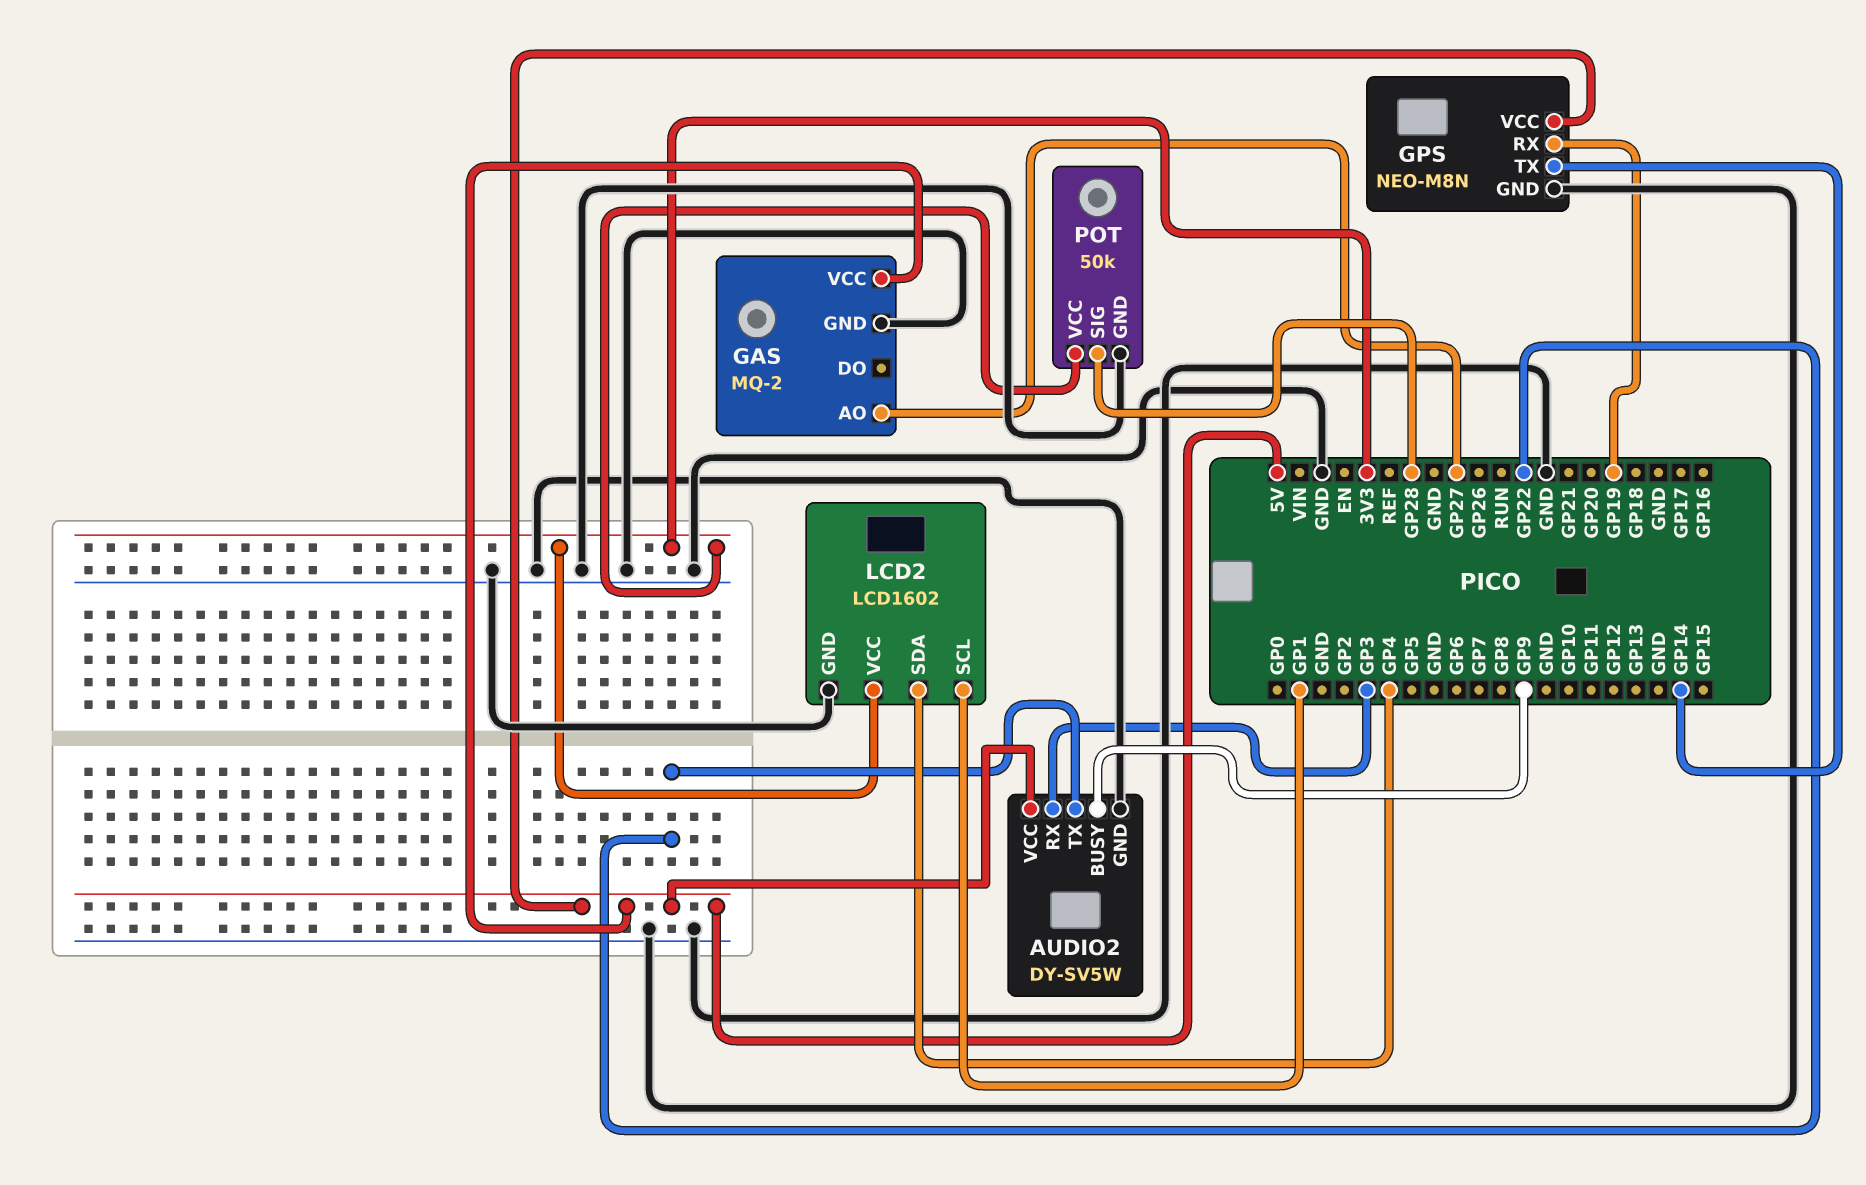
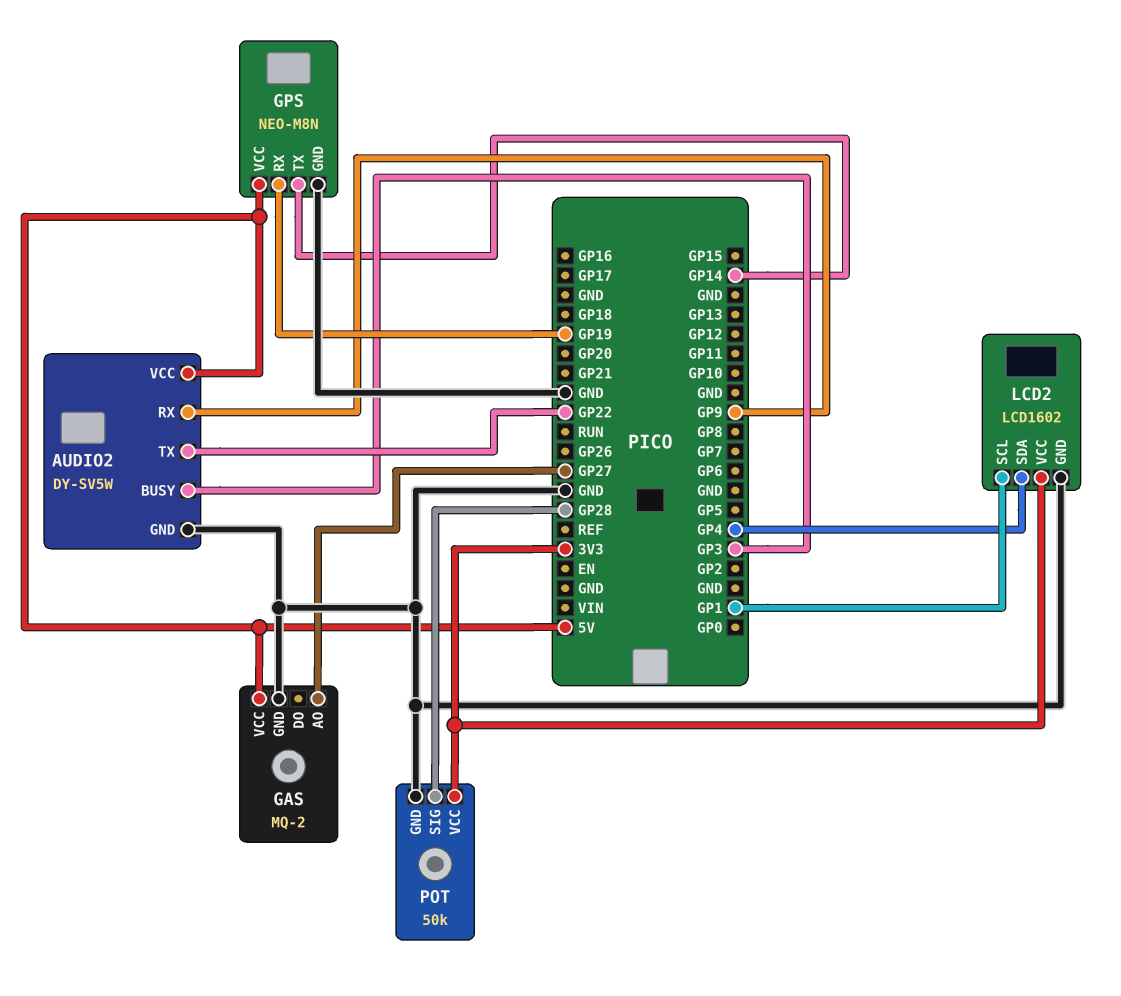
AUDIO2 pin BUSY: GP9 -> GP3
AUDIO2 pin RX: GP3 -> GP9

